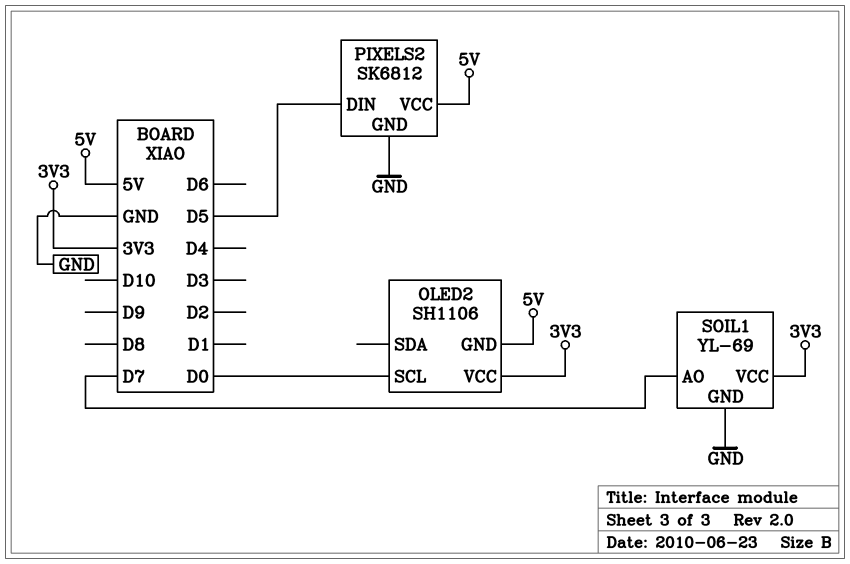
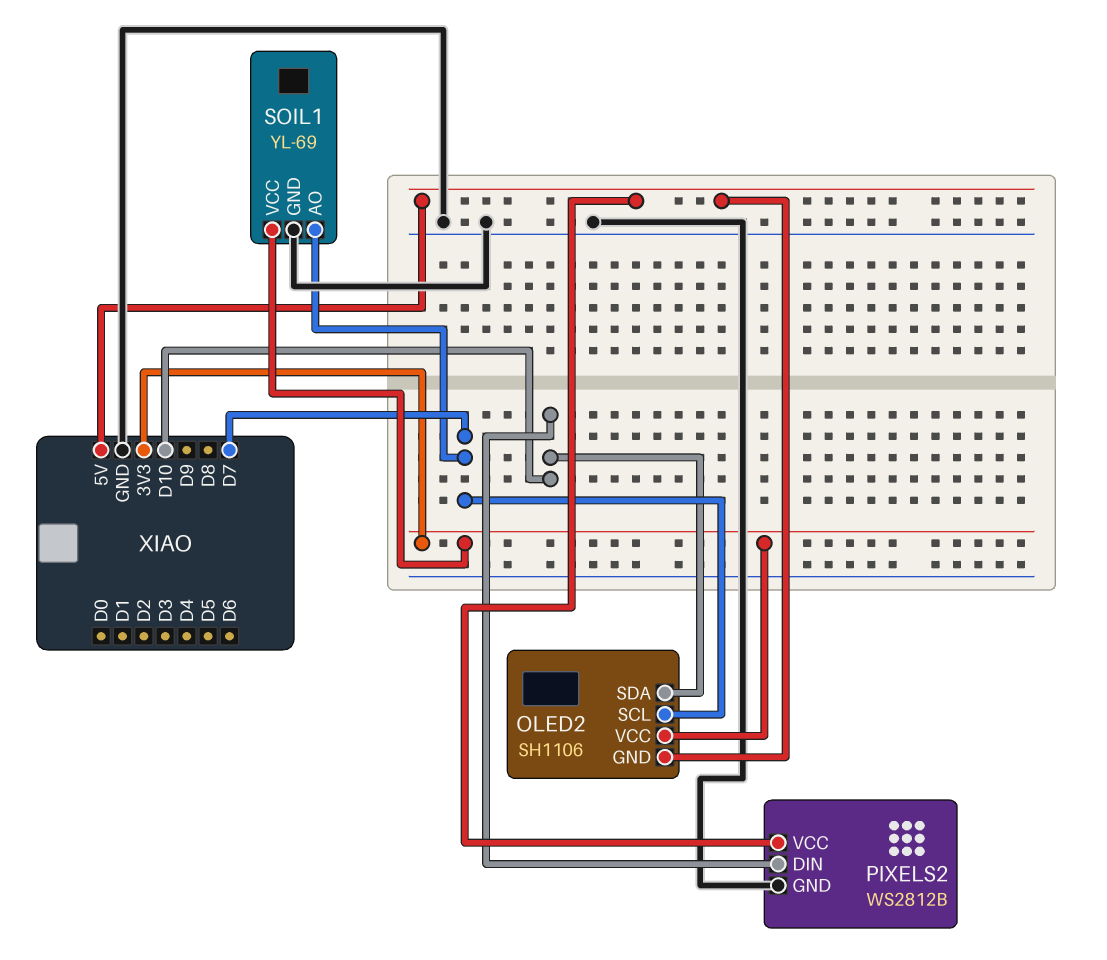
OLED2 pin SCL: D0 -> D7
OLED2 pin SDA: none -> D10
PIXELS2: SK6812 -> WS2812B
PIXELS2 pin DIN: D5 -> D10

